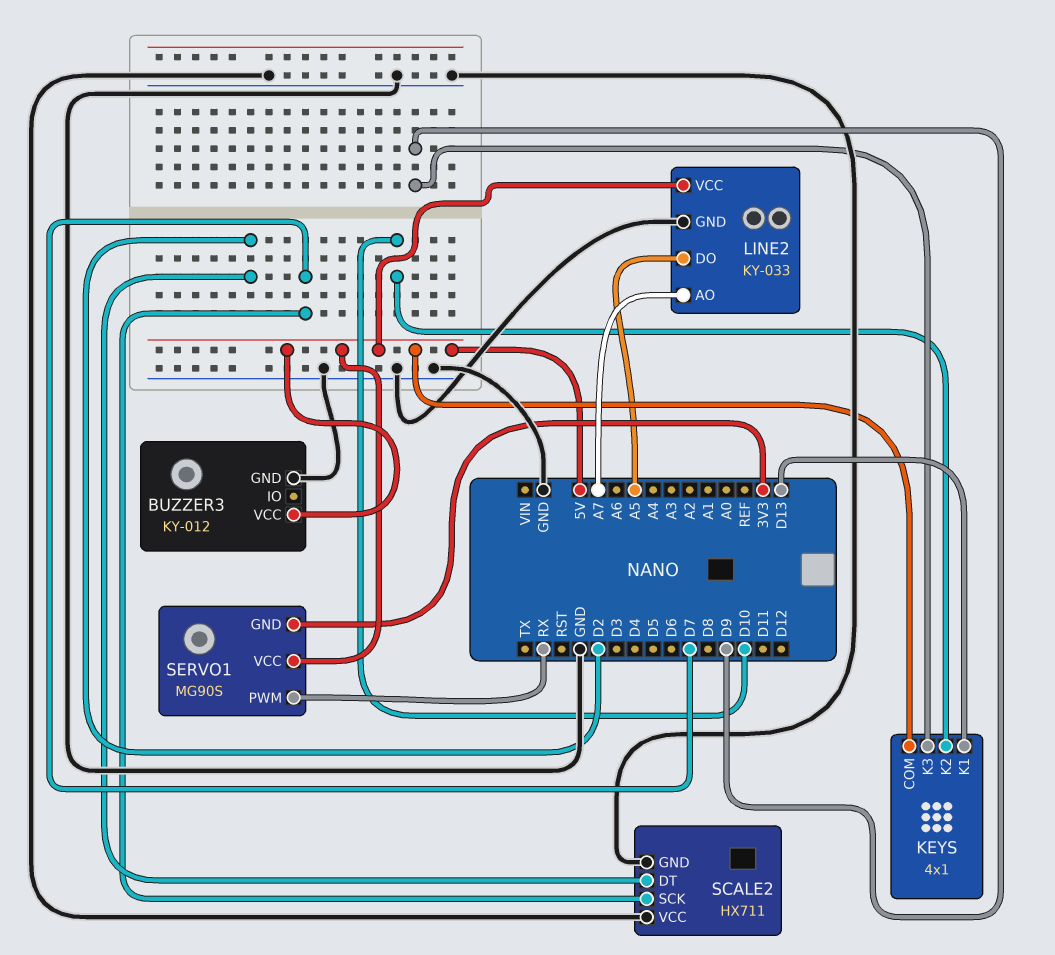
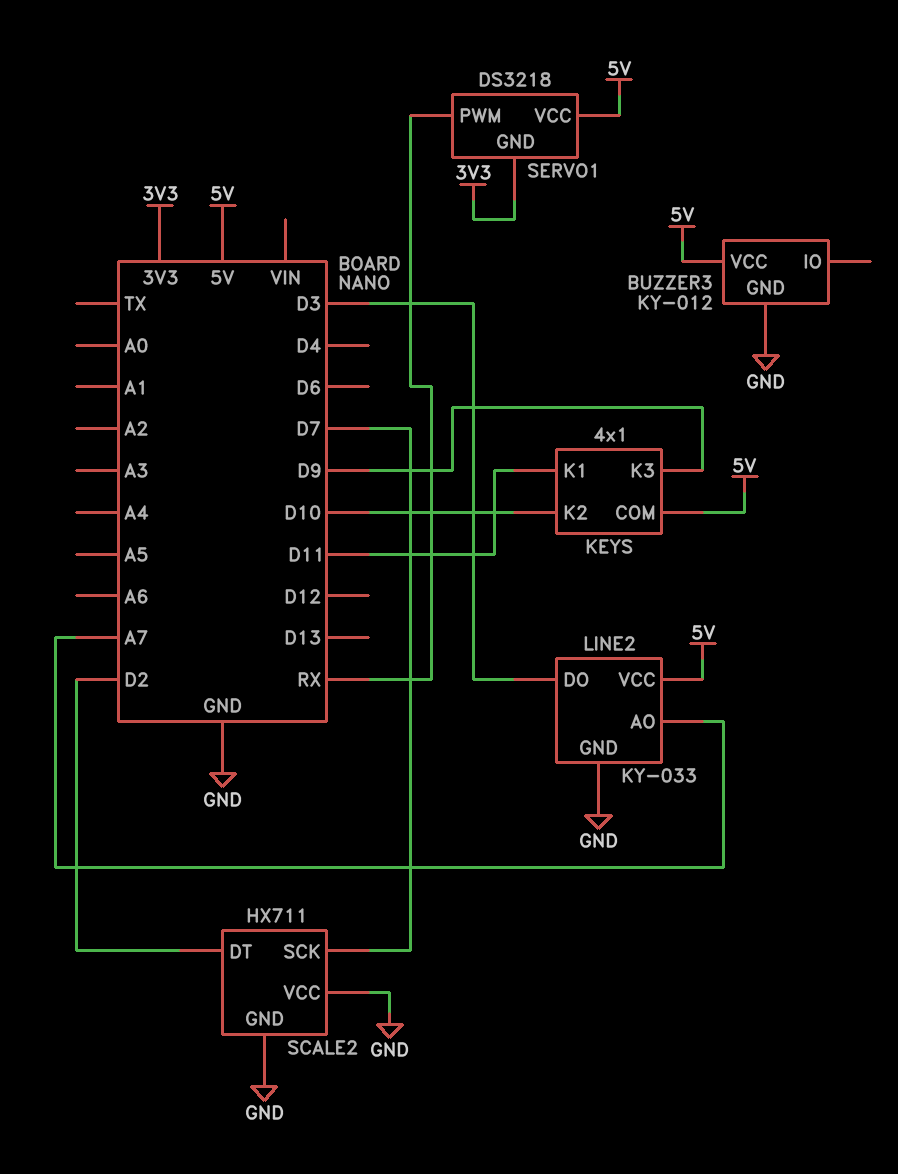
KEYS pin K1: D13 -> D11
LINE2 pin DO: A5 -> D3
SERVO1: MG90S -> DS3218

